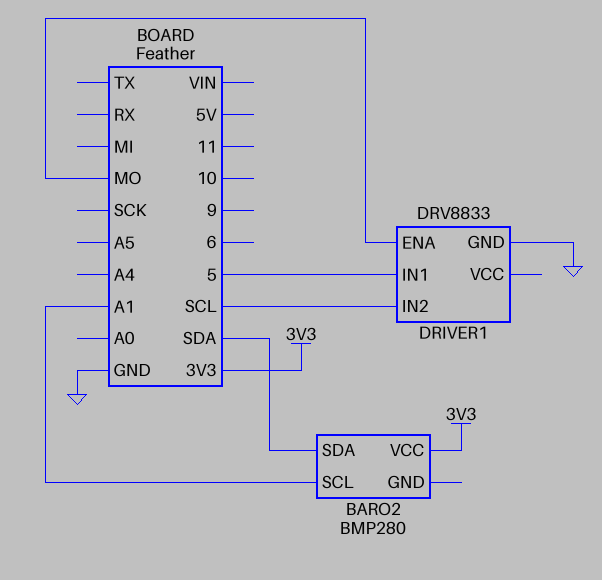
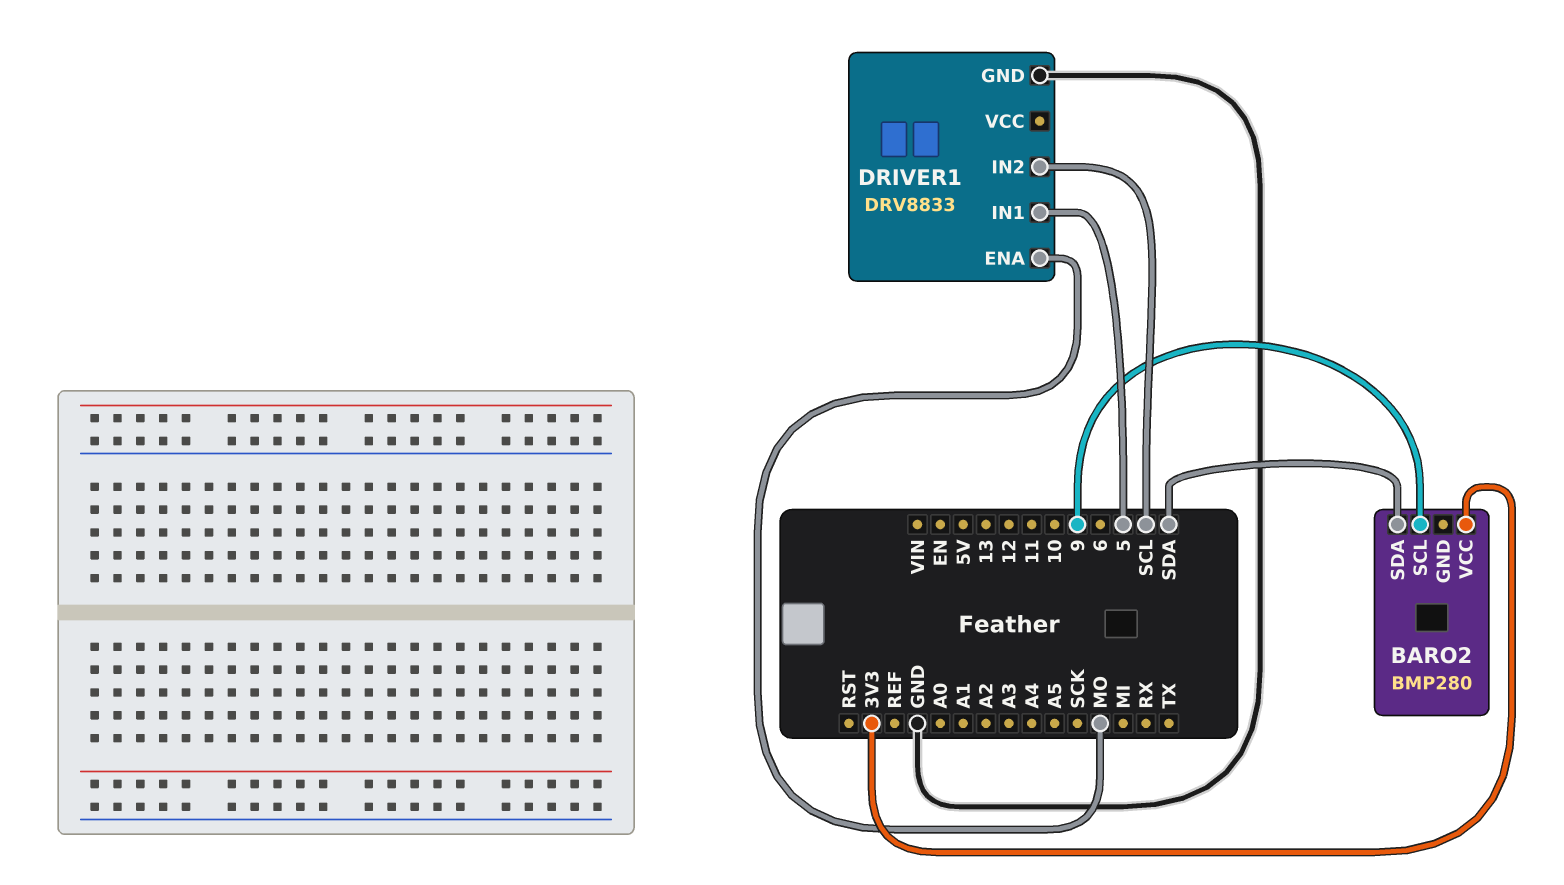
BARO2 pin SCL: A1 -> 9

